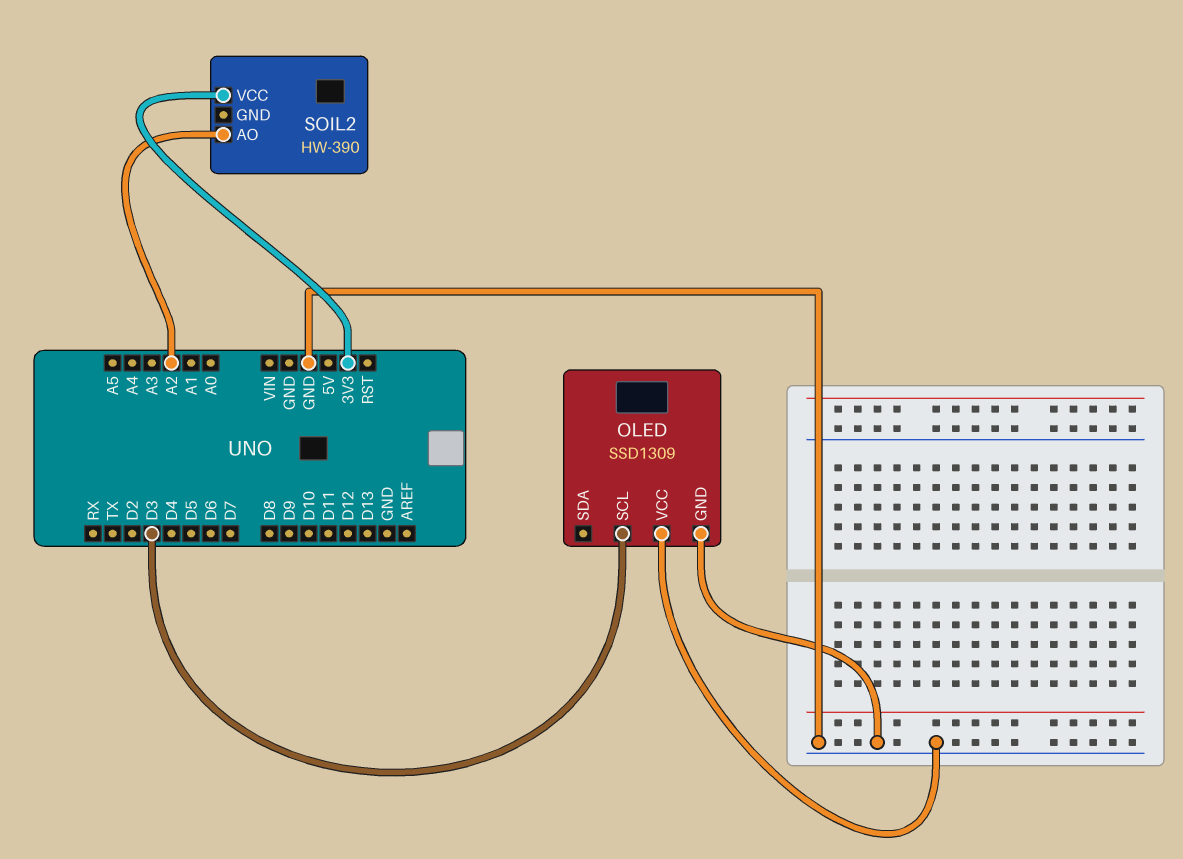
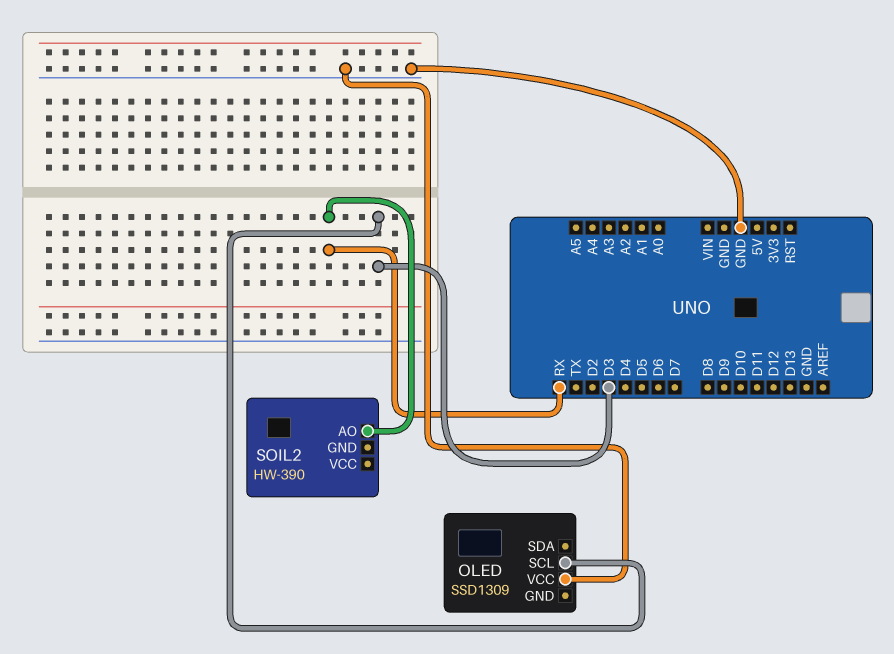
OLED pin GND: GND -> none
SOIL2 pin AO: A2 -> RX
SOIL2 pin VCC: 3V3 -> none

